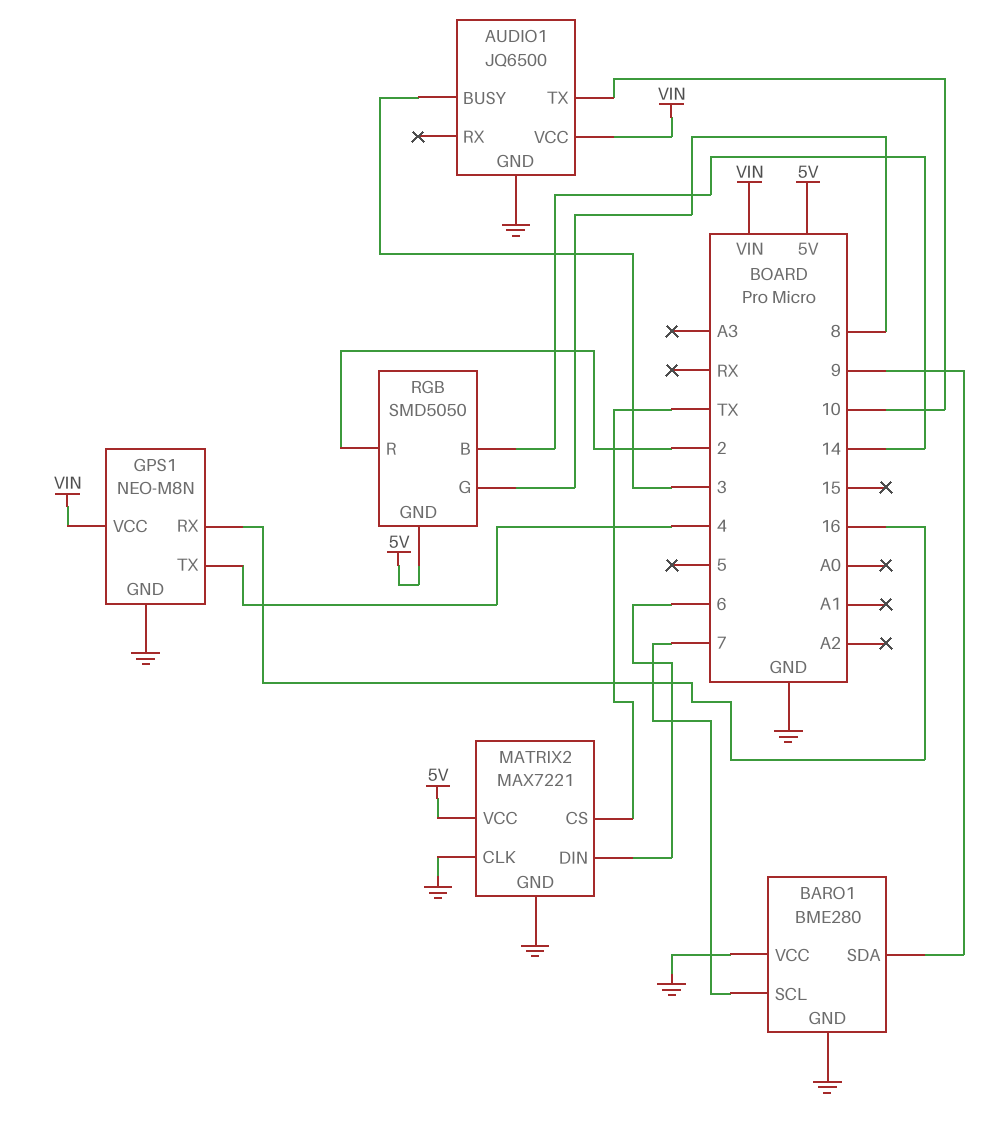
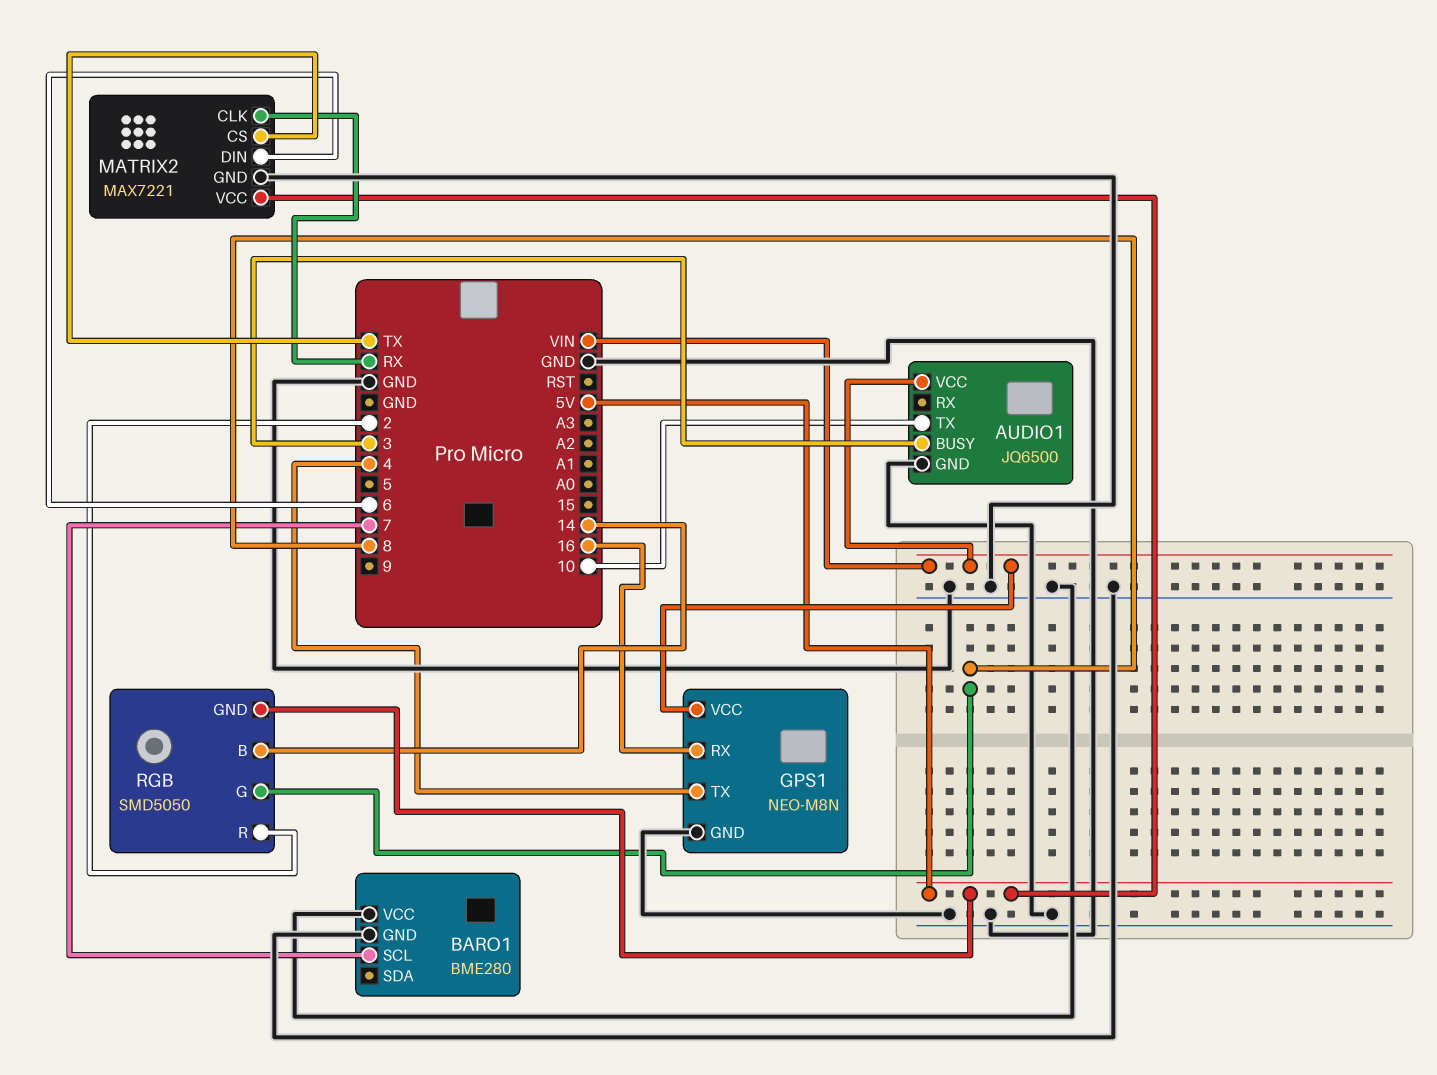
BARO1 pin SDA: 9 -> none
MATRIX2 pin CLK: GND -> RX

